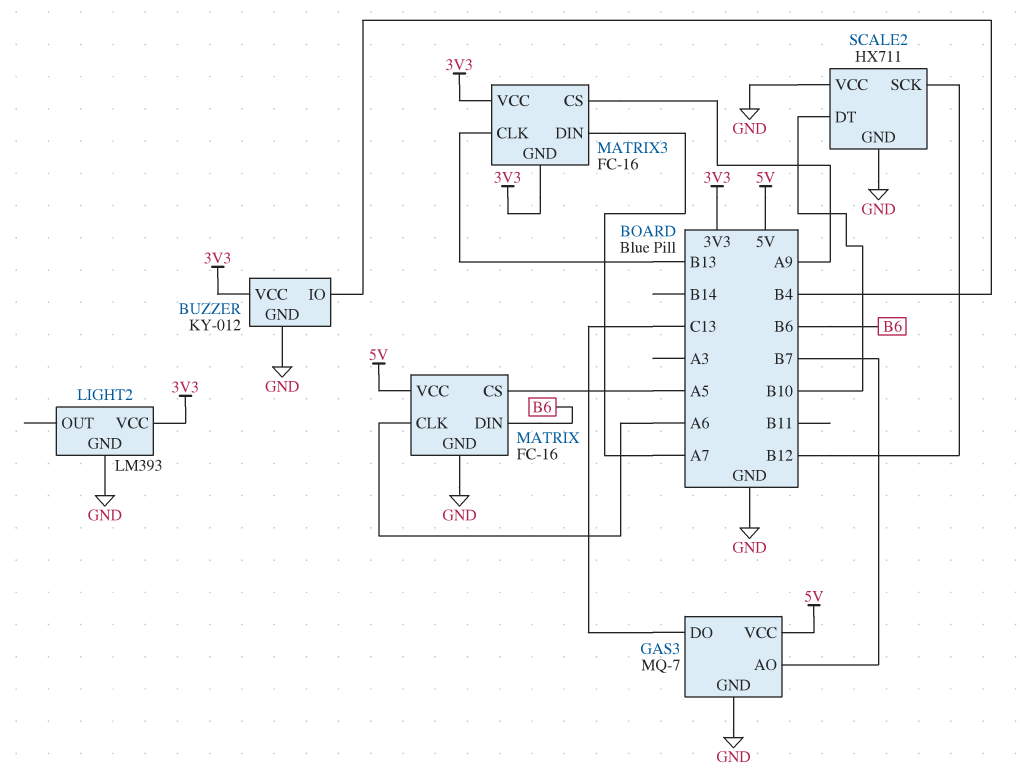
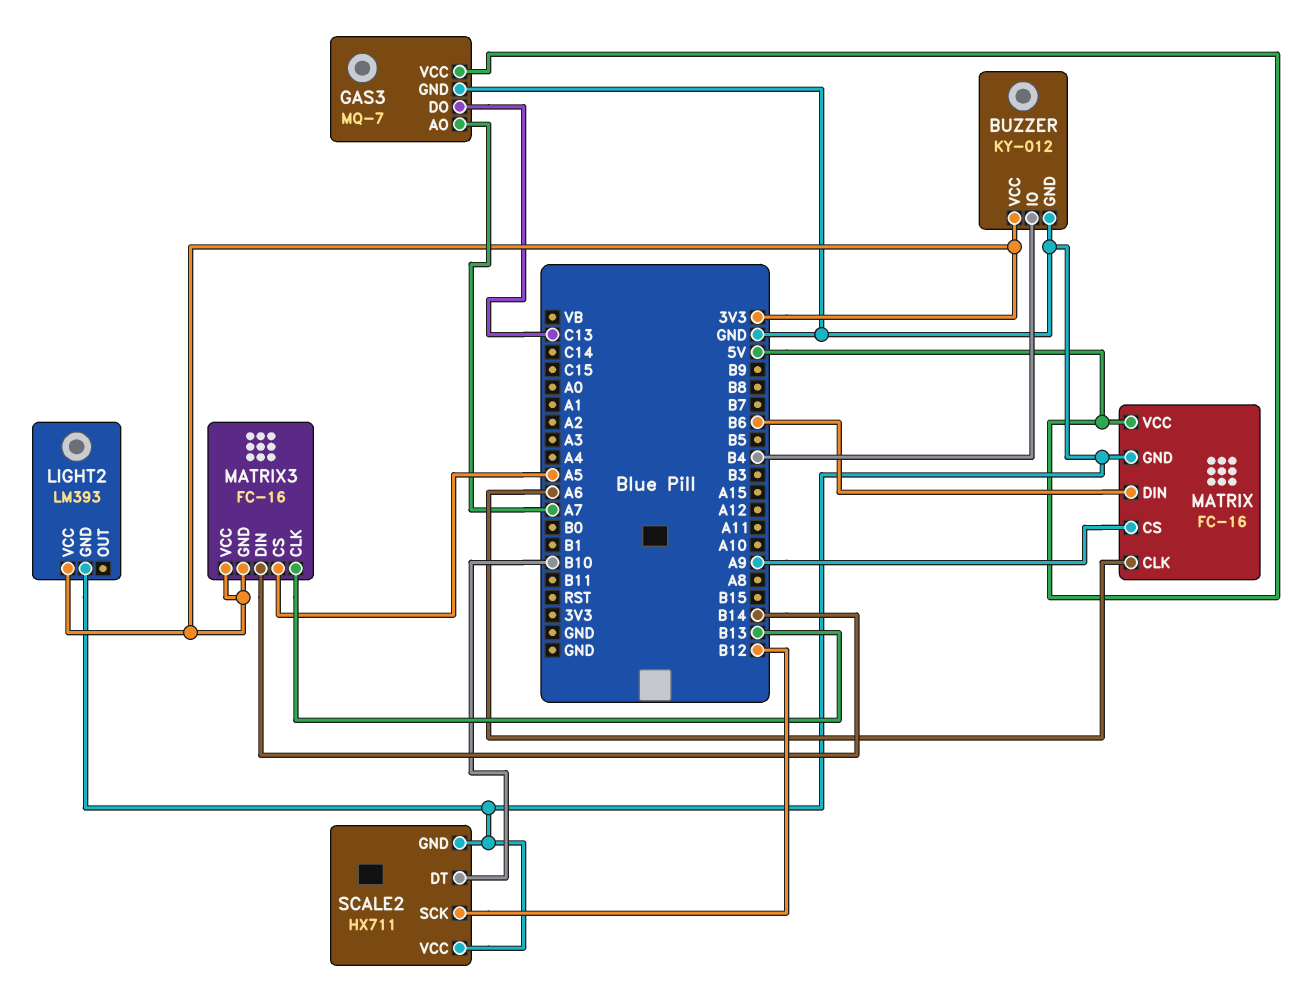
GAS3 pin AO: B7 -> A7
MATRIX pin CS: A5 -> A9
MATRIX3 pin CS: A9 -> A5
MATRIX3 pin DIN: A7 -> B14

